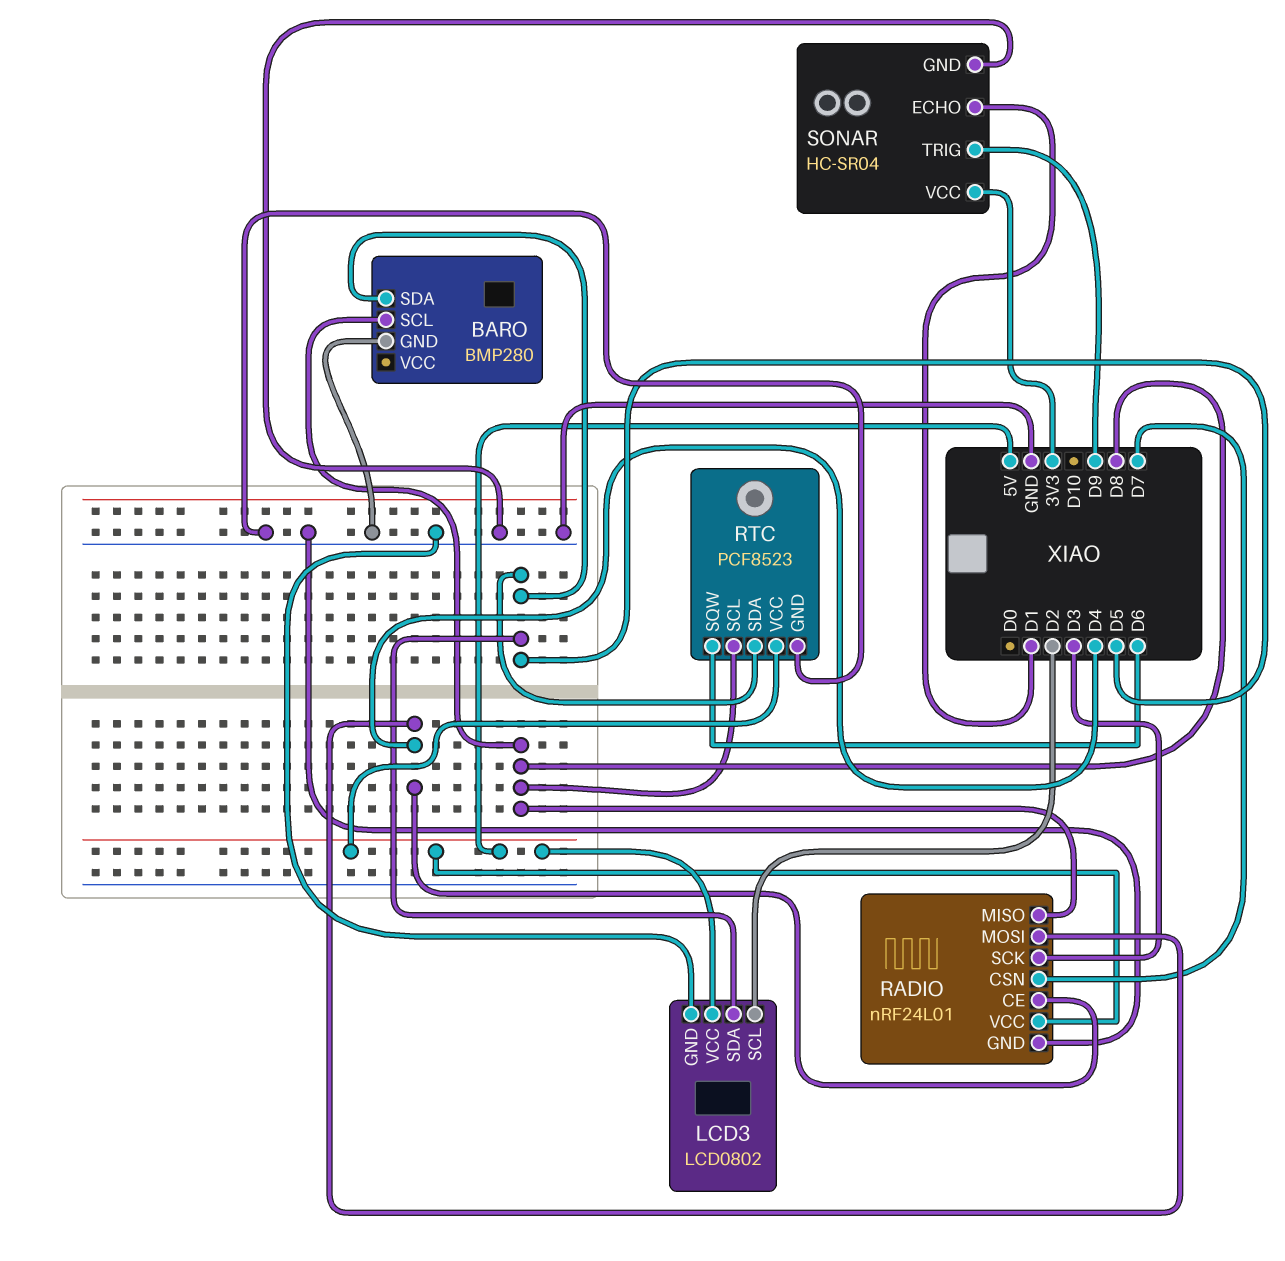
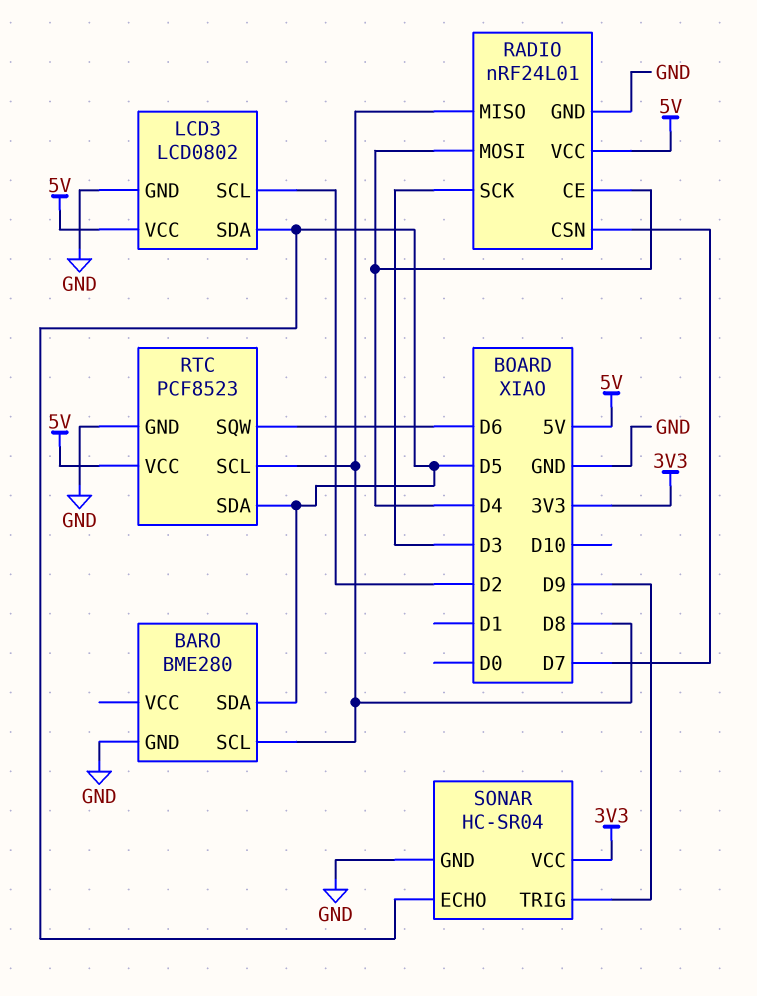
BARO: BMP280 -> BME280
SONAR pin ECHO: D1 -> D5

